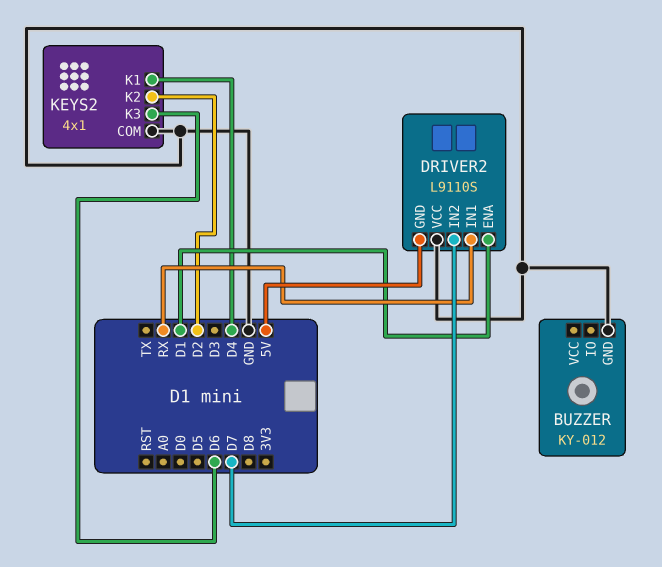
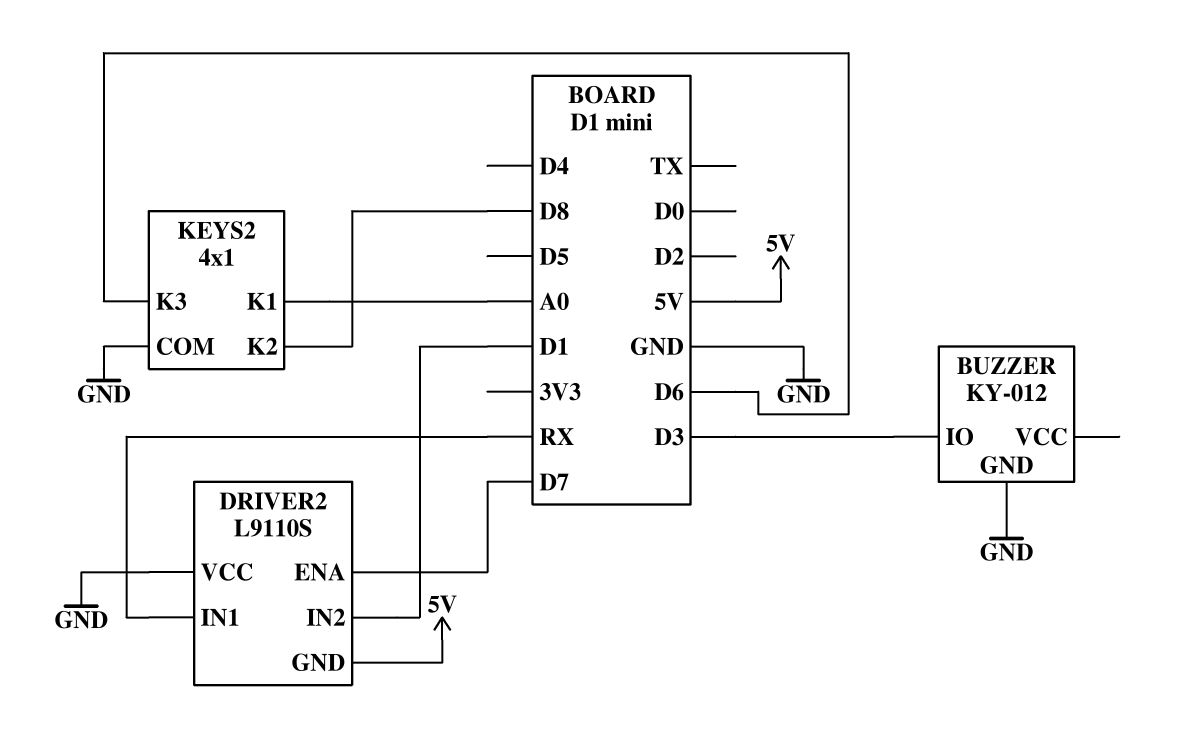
BUZZER pin IO: none -> D3
DRIVER2 pin ENA: D1 -> D7
DRIVER2 pin IN2: D7 -> D1
KEYS2 pin K1: D4 -> A0
KEYS2 pin K2: D2 -> D8

